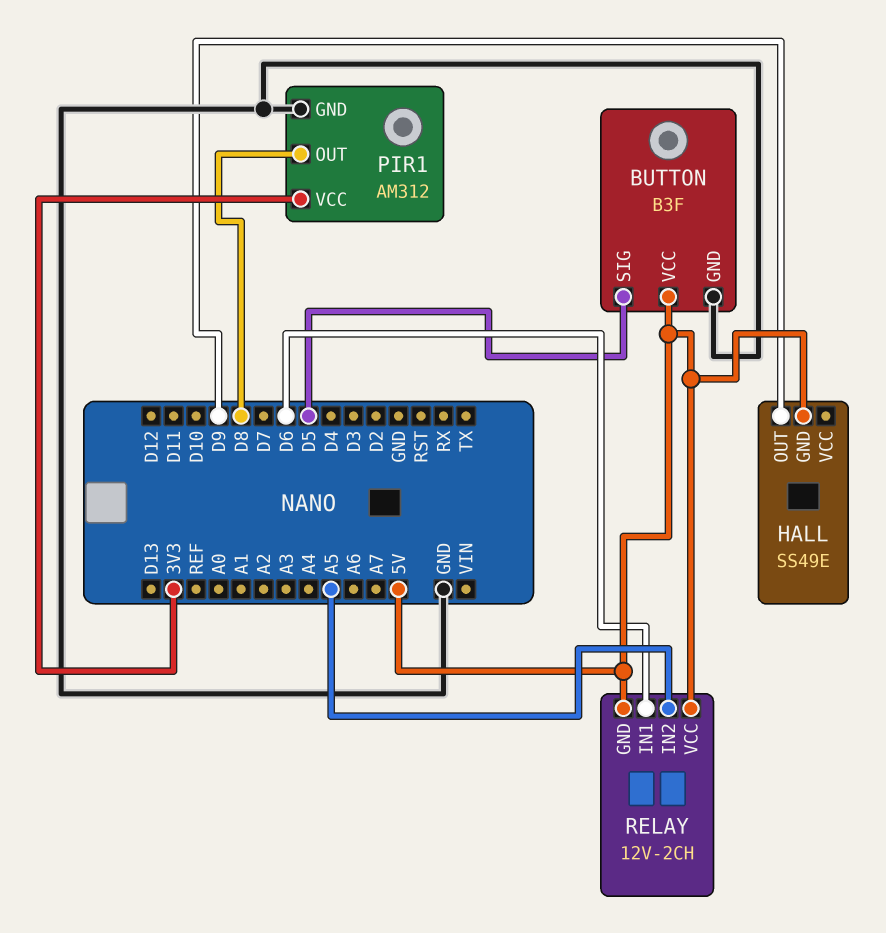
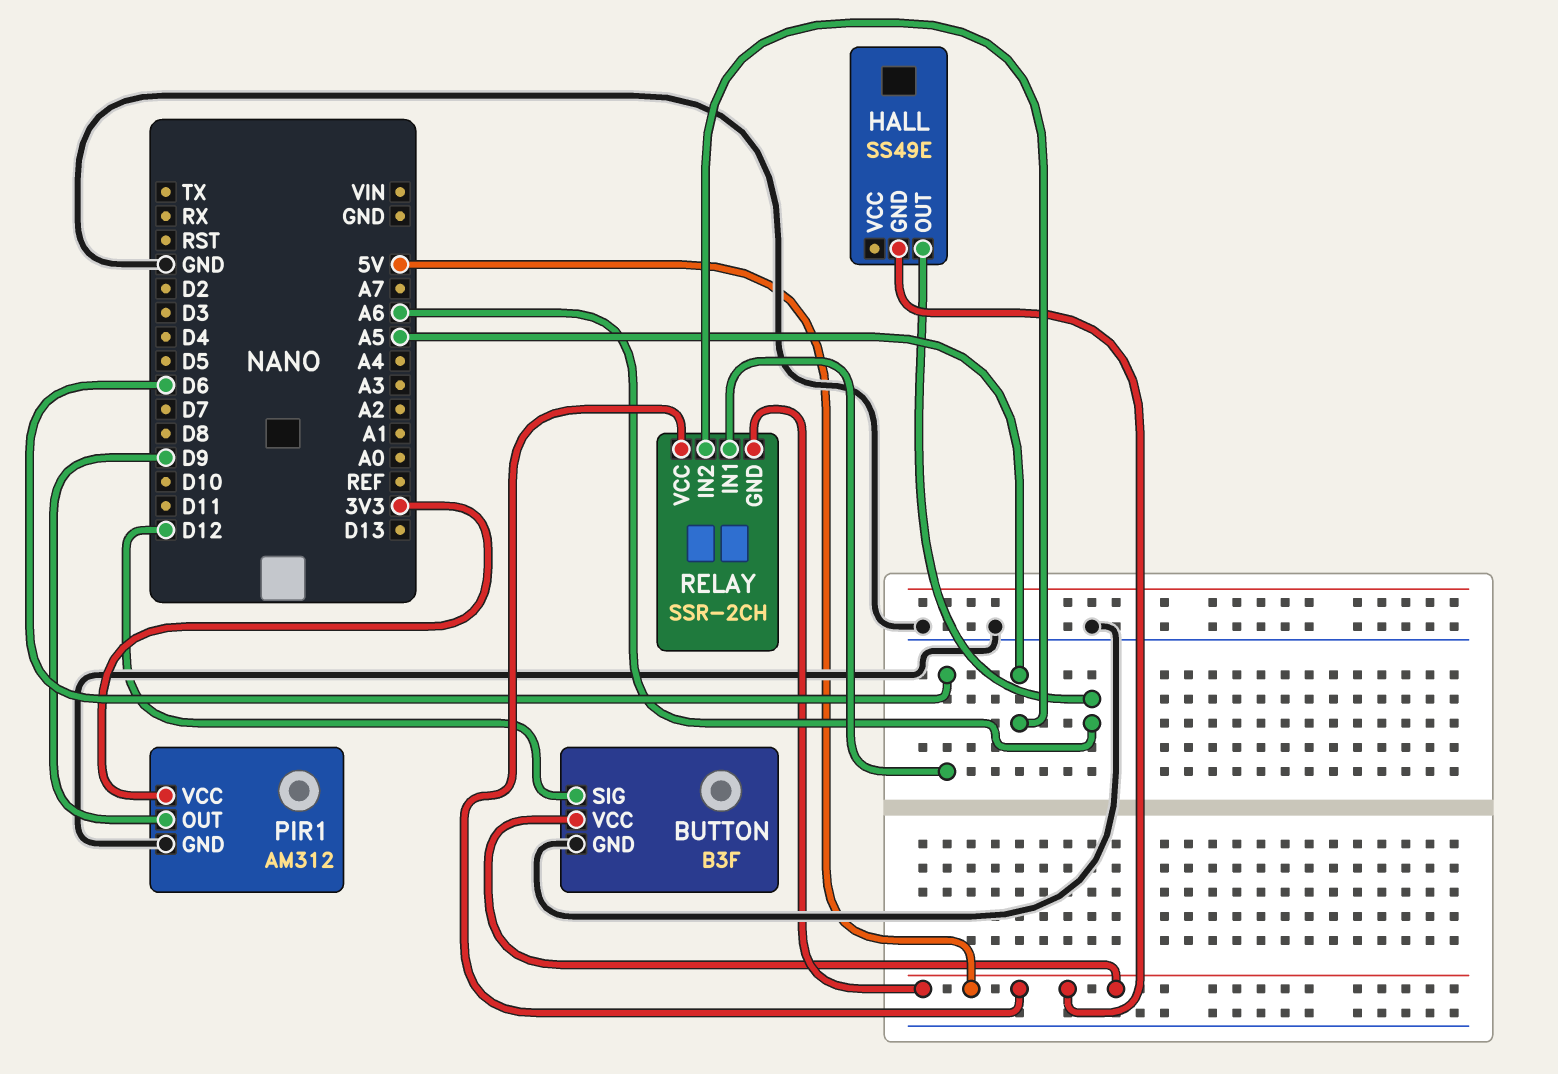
BUTTON pin SIG: D5 -> D12
HALL pin OUT: D9 -> A6
PIR1 pin OUT: D8 -> D9
RELAY: 12V-2CH -> SSR-2CH

